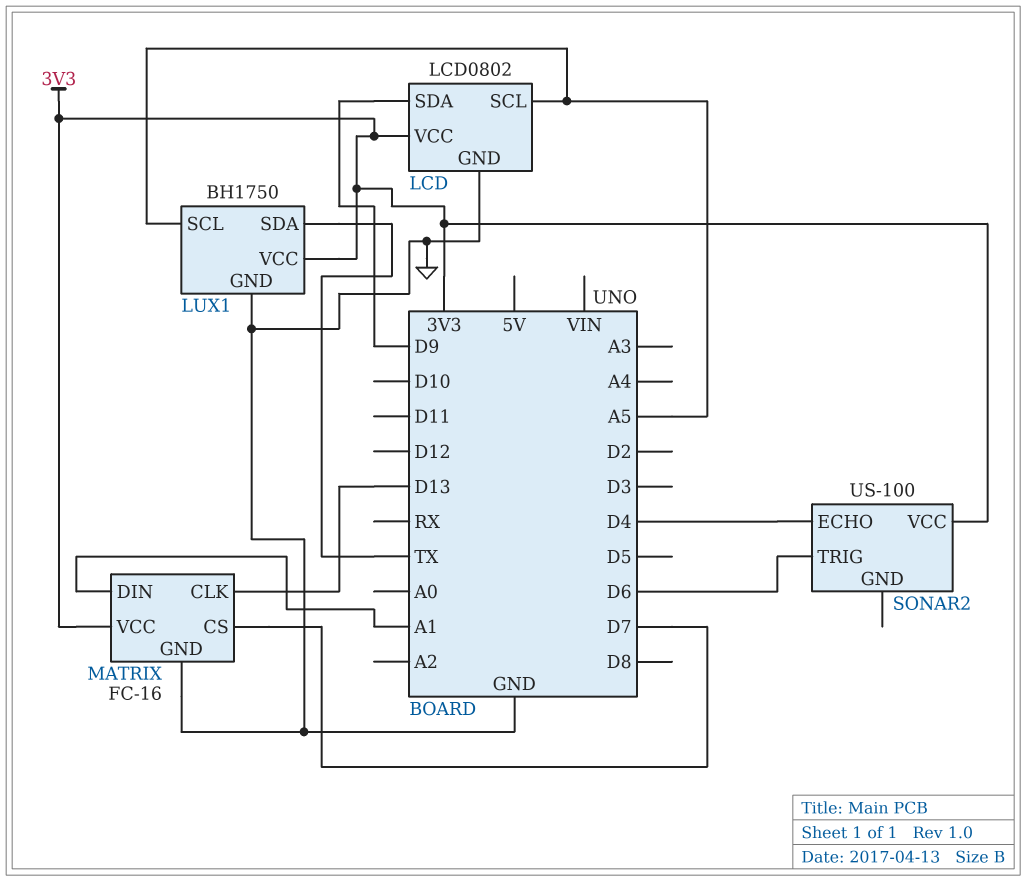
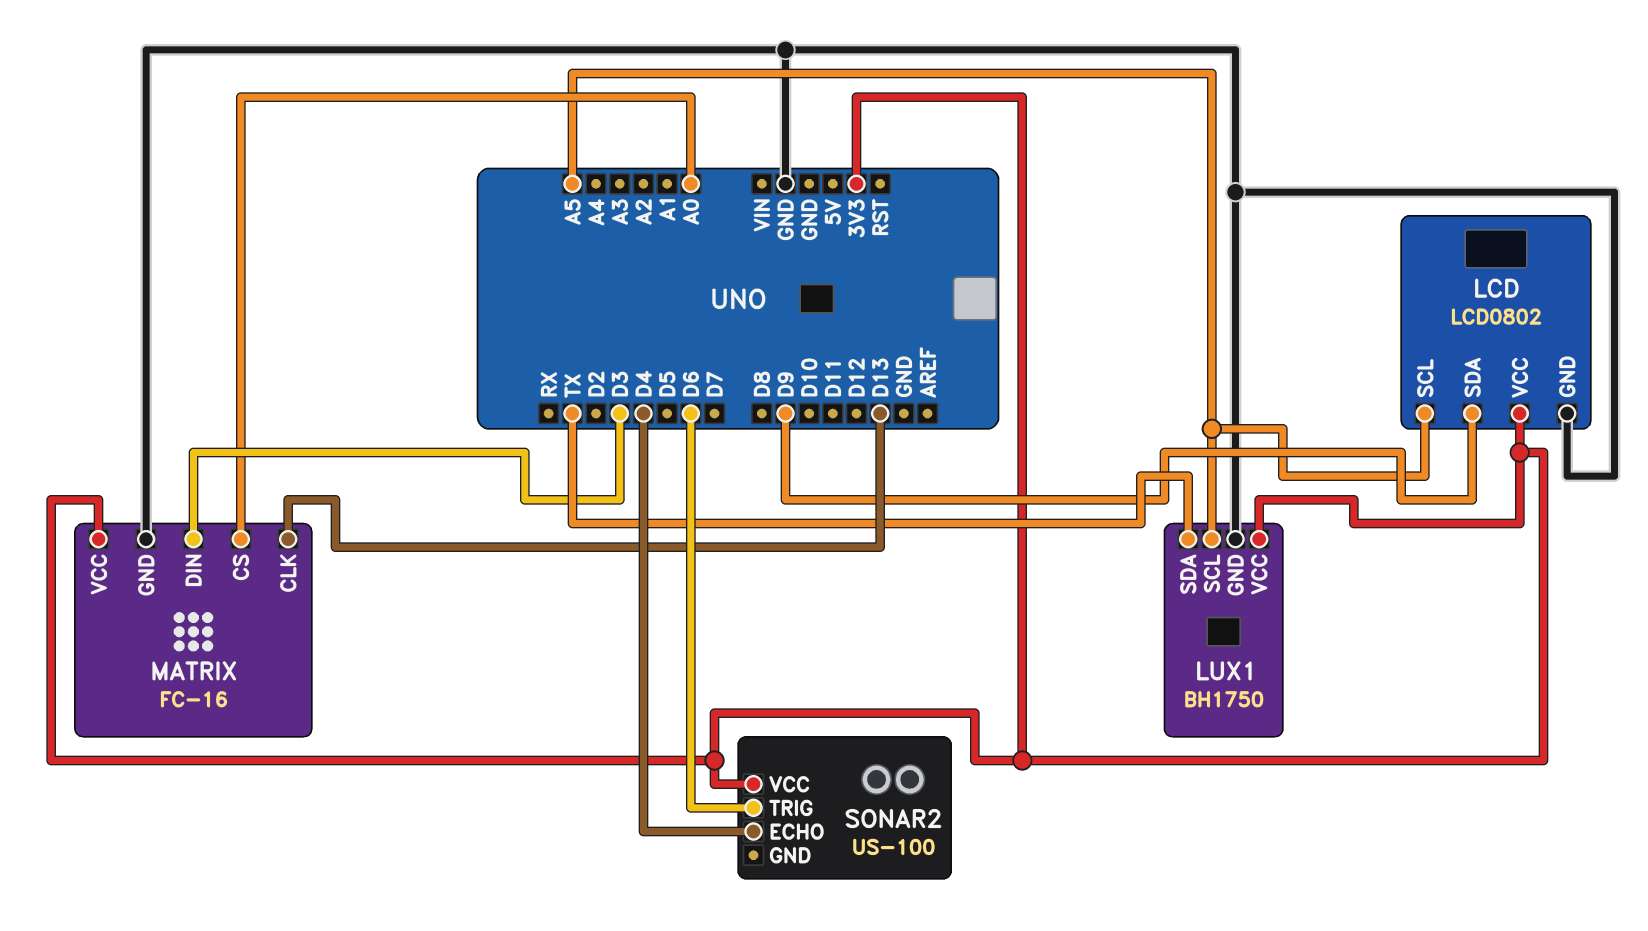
MATRIX pin CS: D7 -> A0
MATRIX pin DIN: A1 -> D3

